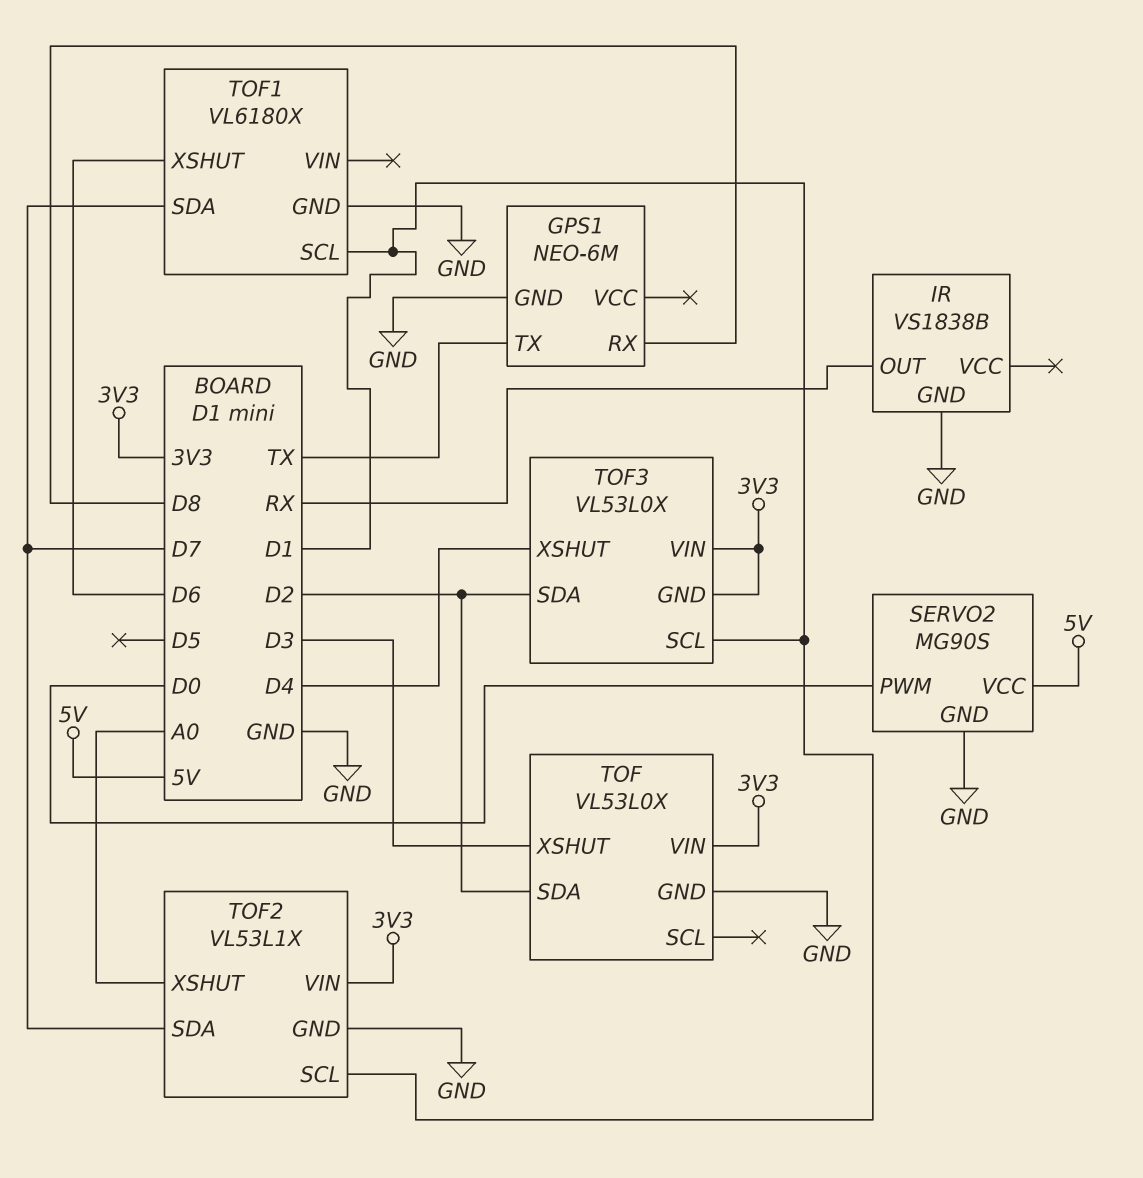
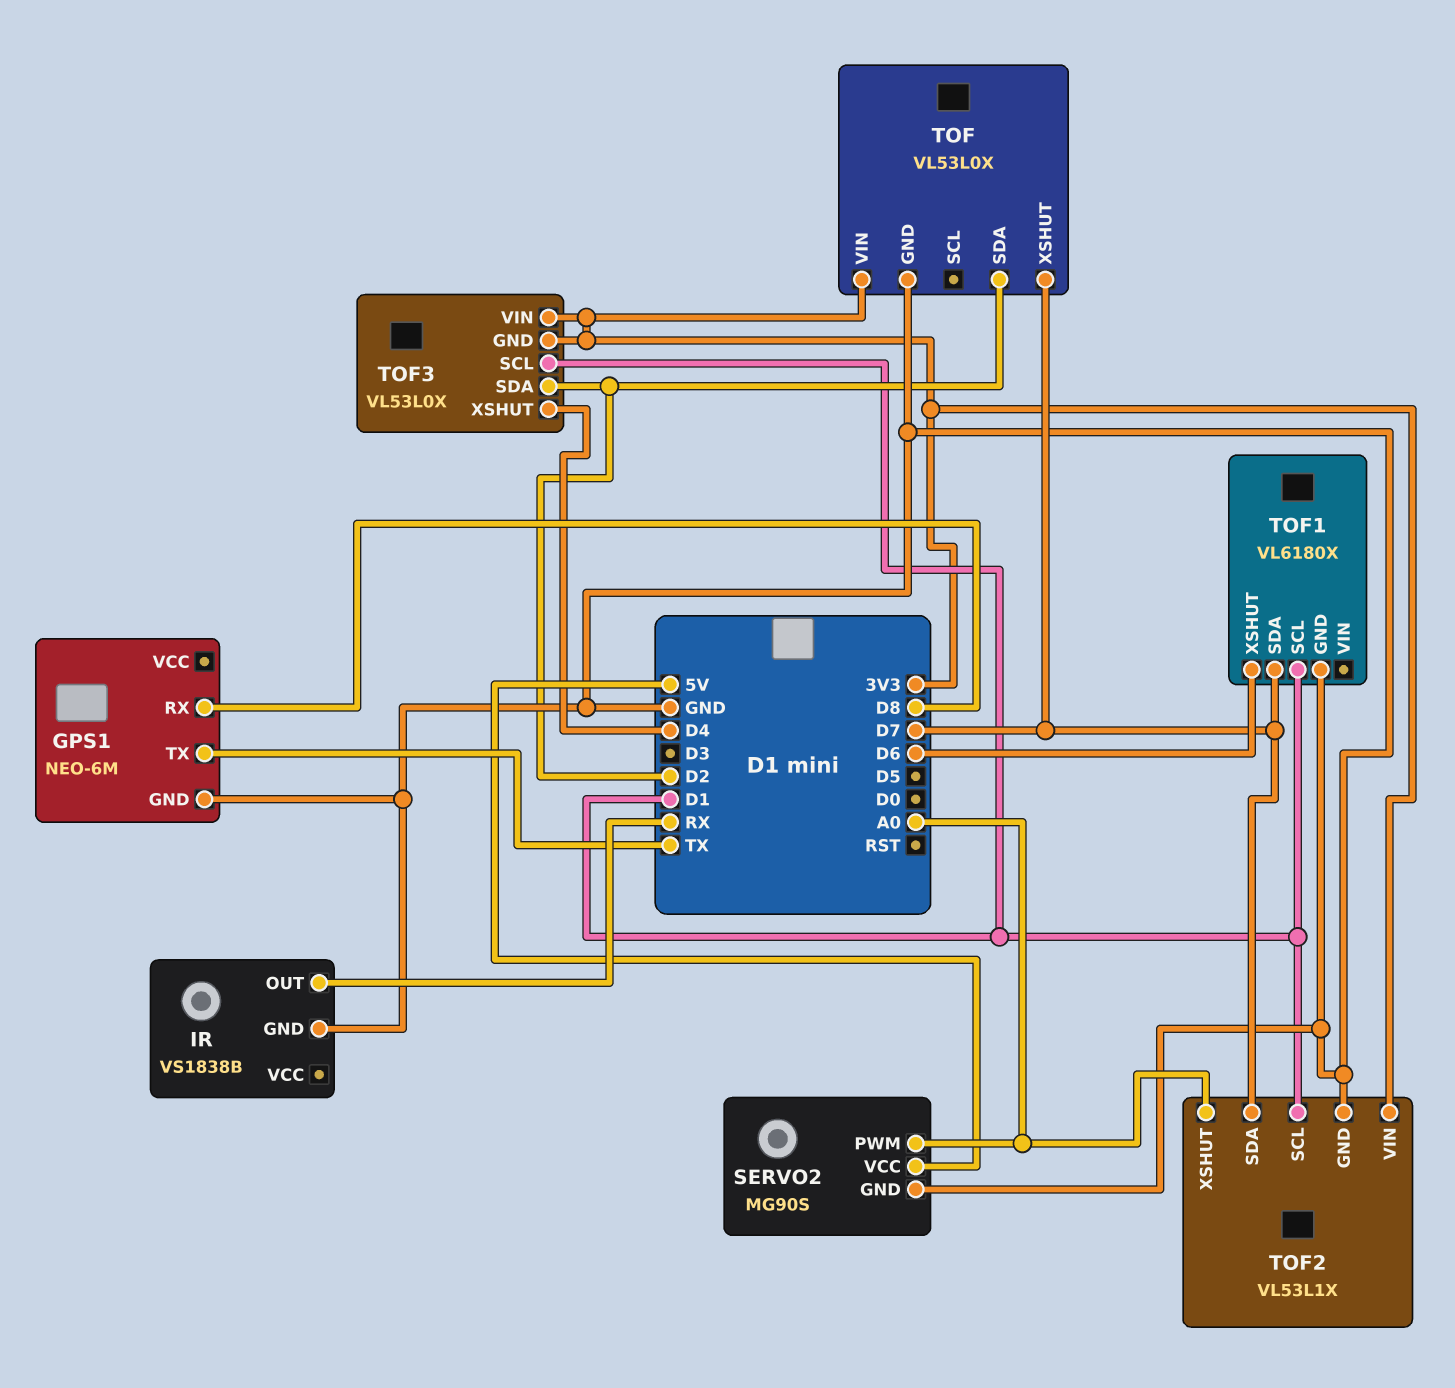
SERVO2 pin PWM: D0 -> A0
TOF pin XSHUT: D3 -> D7

